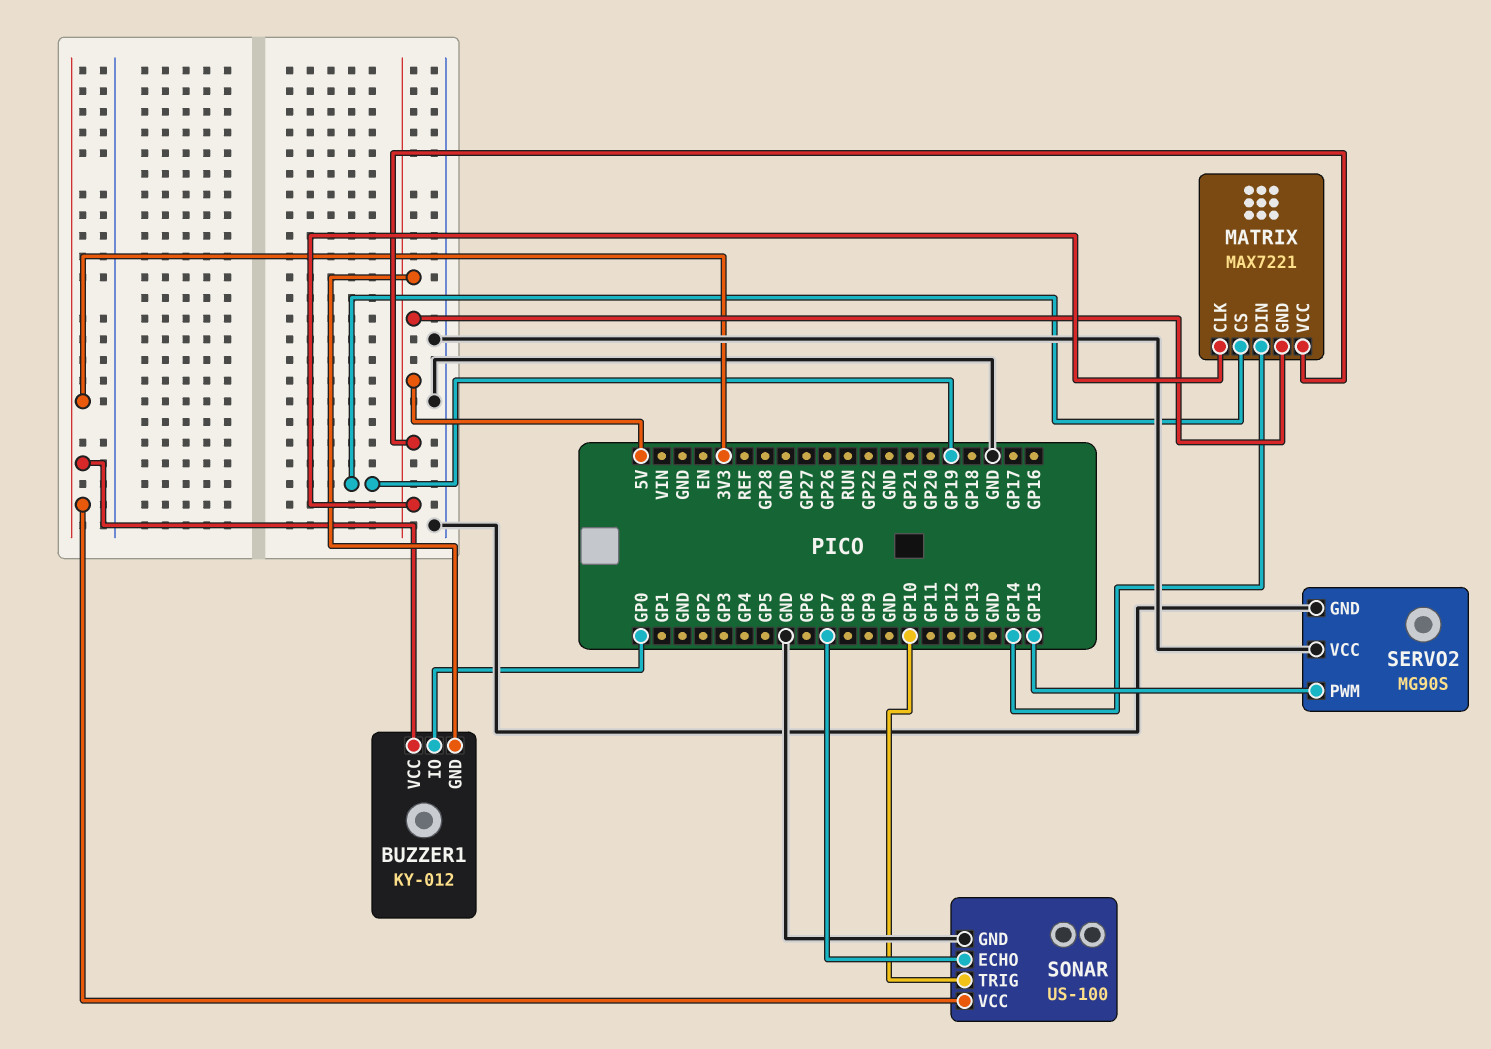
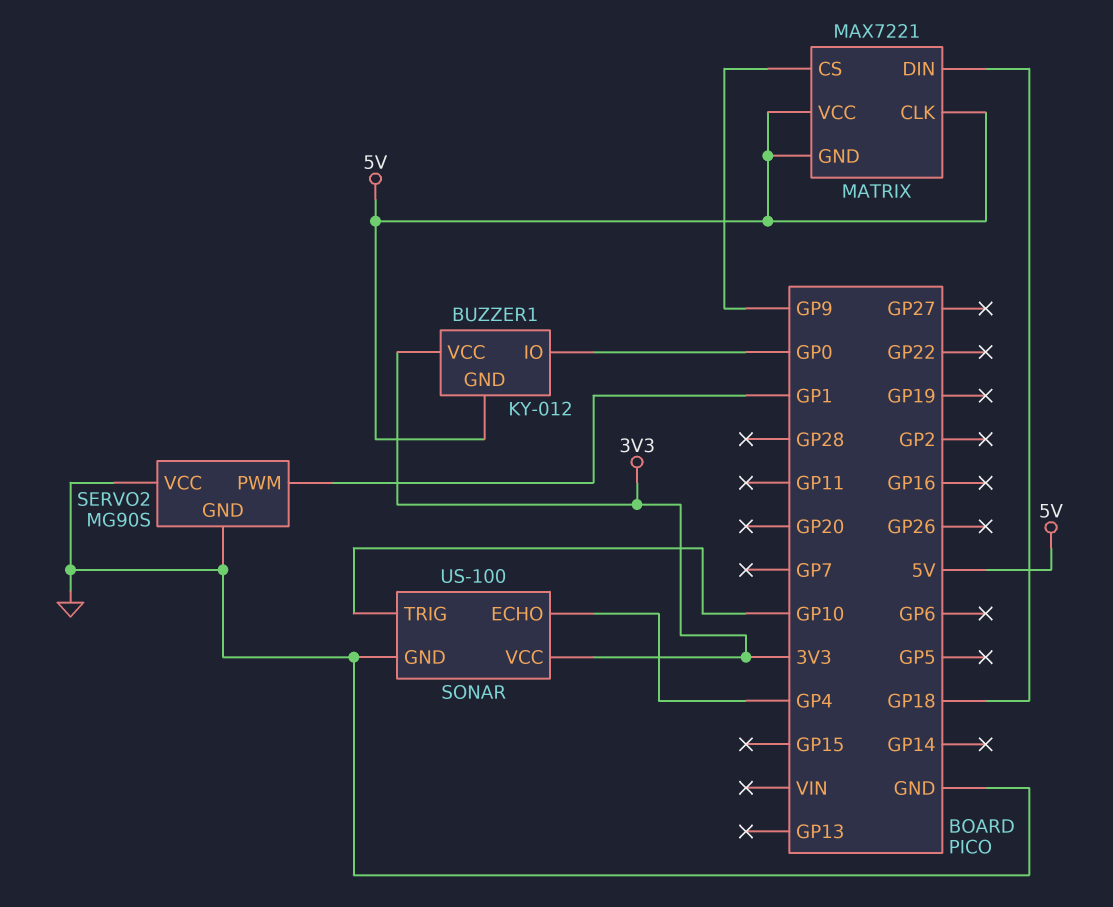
MATRIX pin CS: GP19 -> GP9
MATRIX pin DIN: GP14 -> GP18
SERVO2 pin PWM: GP15 -> GP1
SONAR pin ECHO: GP7 -> GP4

